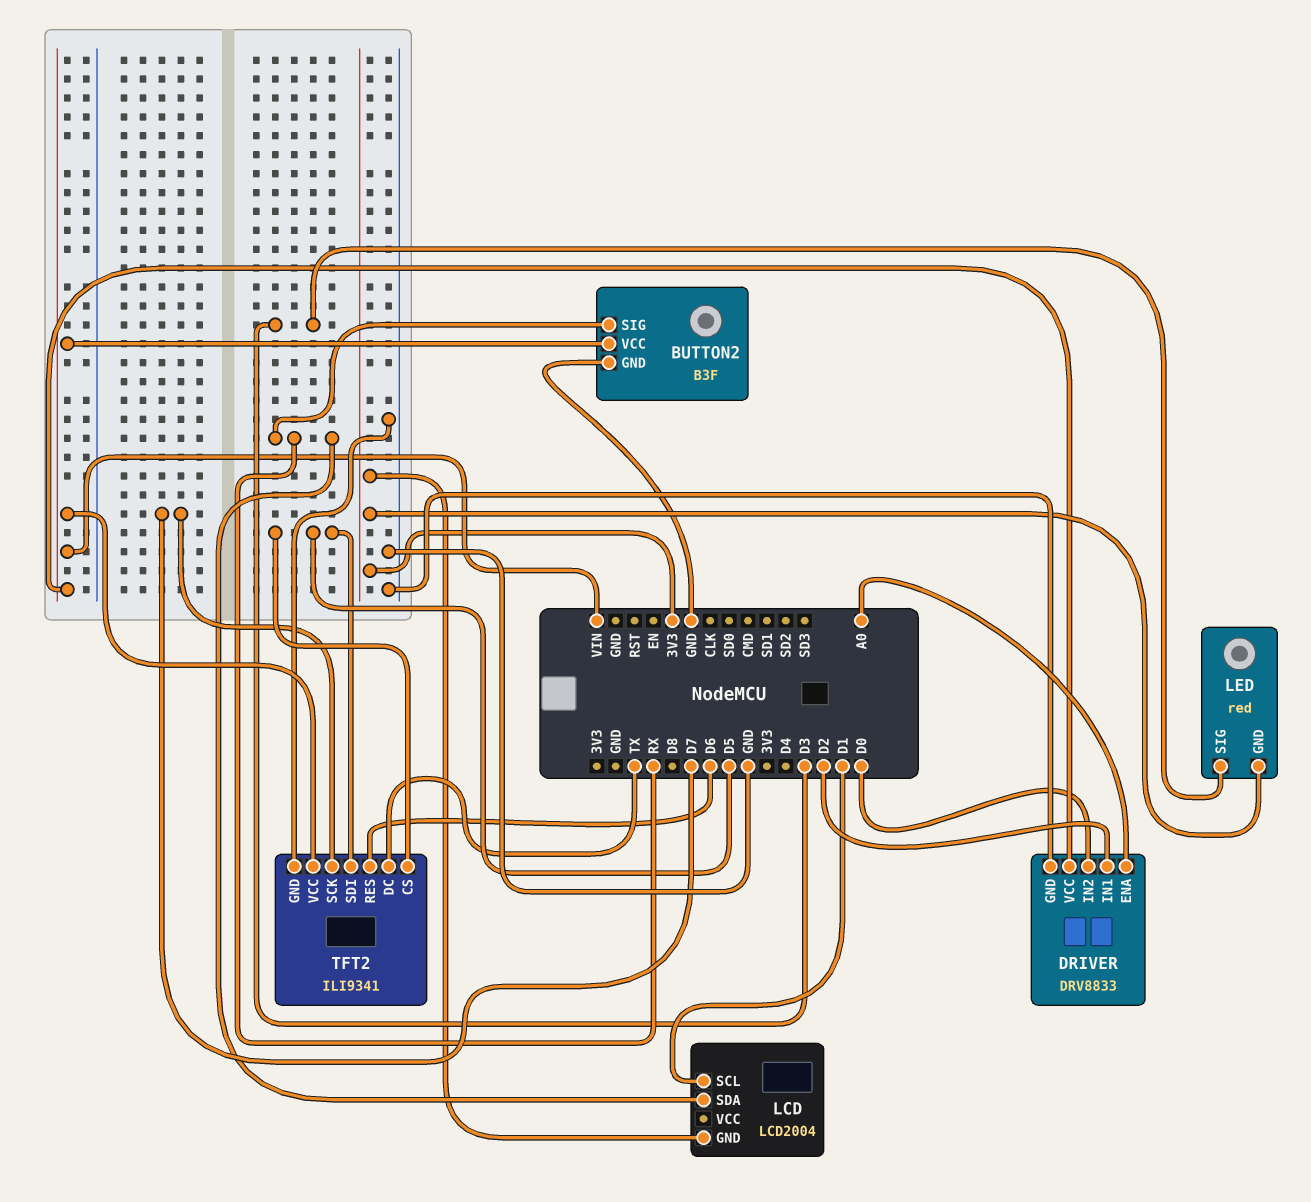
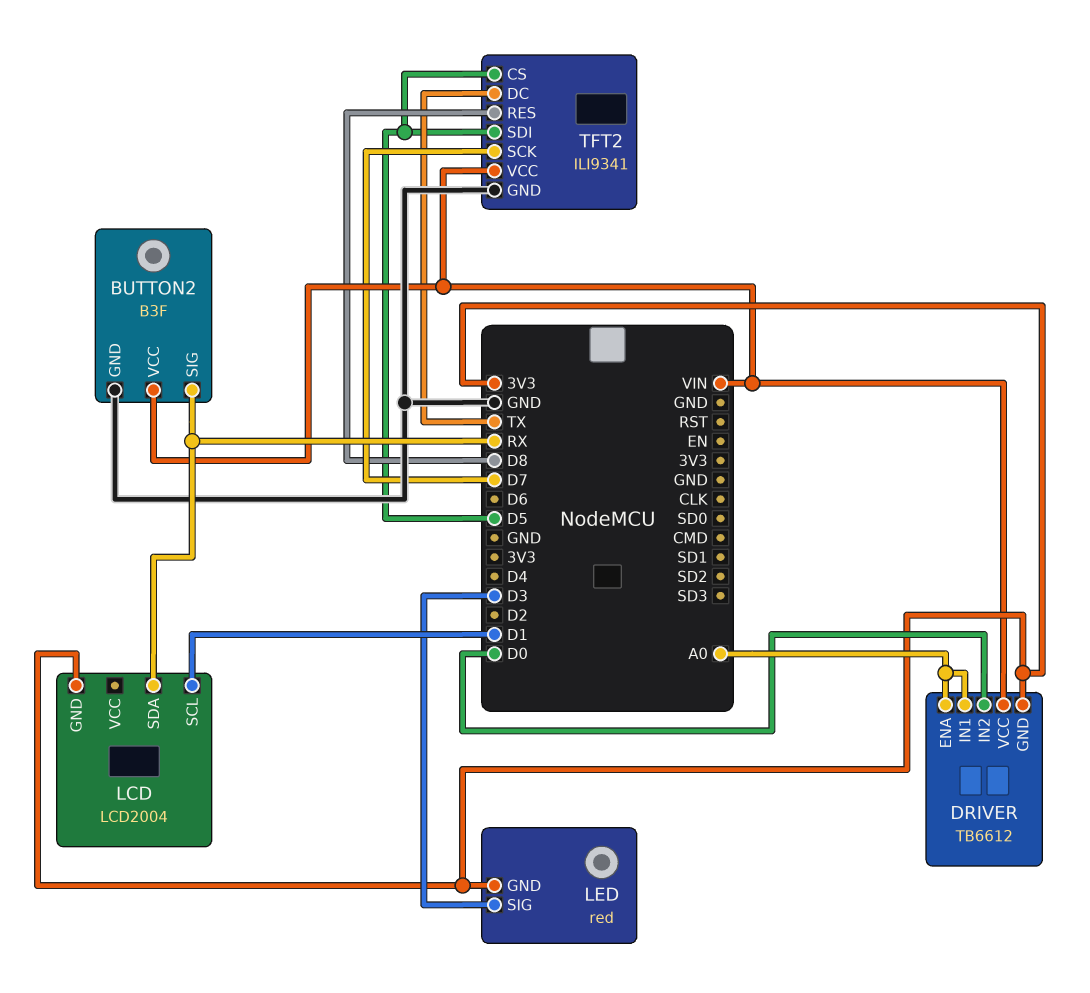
DRIVER: DRV8833 -> TB6612
DRIVER pin GND: GND -> 3V3
DRIVER pin IN1: D2 -> A0
TFT2 pin RES: D6 -> D8

